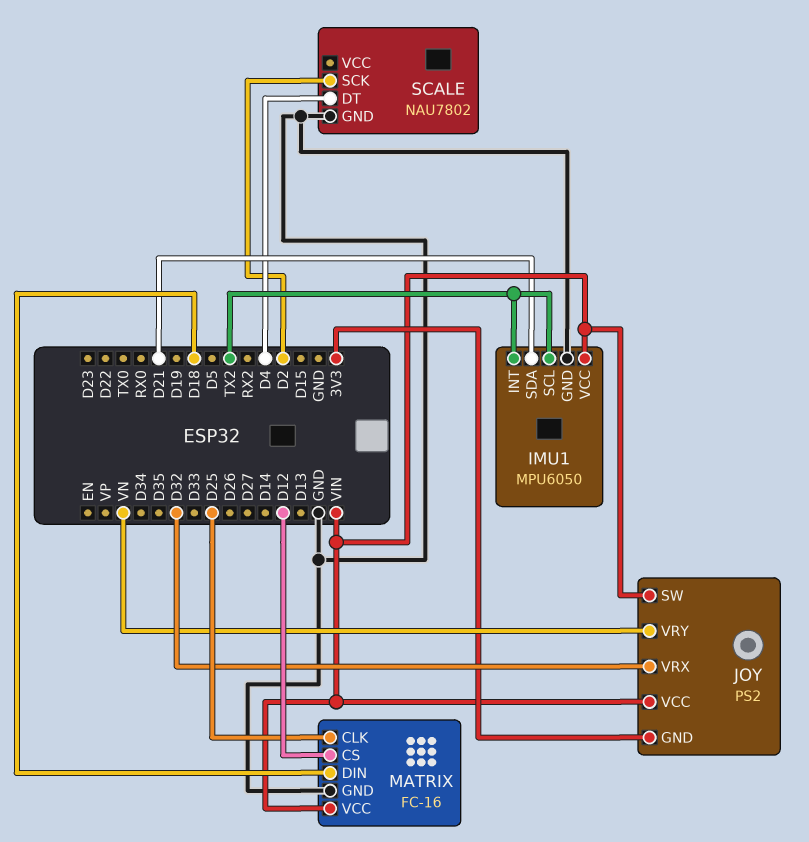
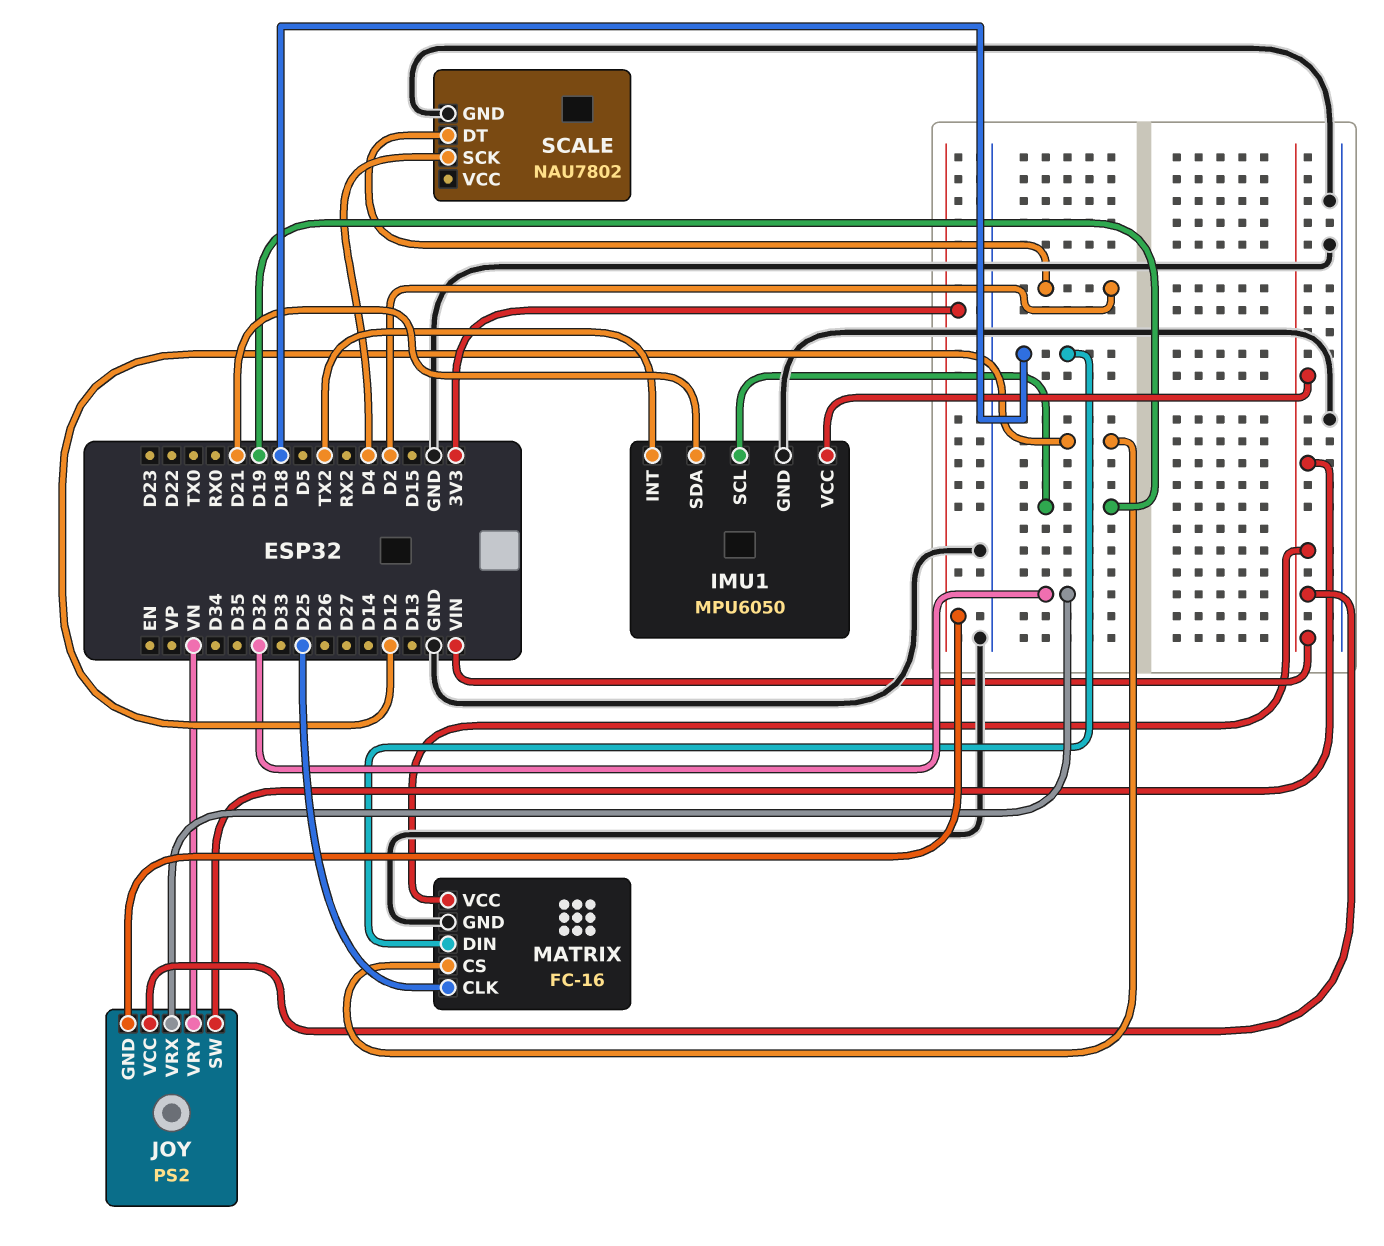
IMU1 pin SCL: TX2 -> D19
SCALE pin DT: D4 -> D2
SCALE pin SCK: D2 -> D4

